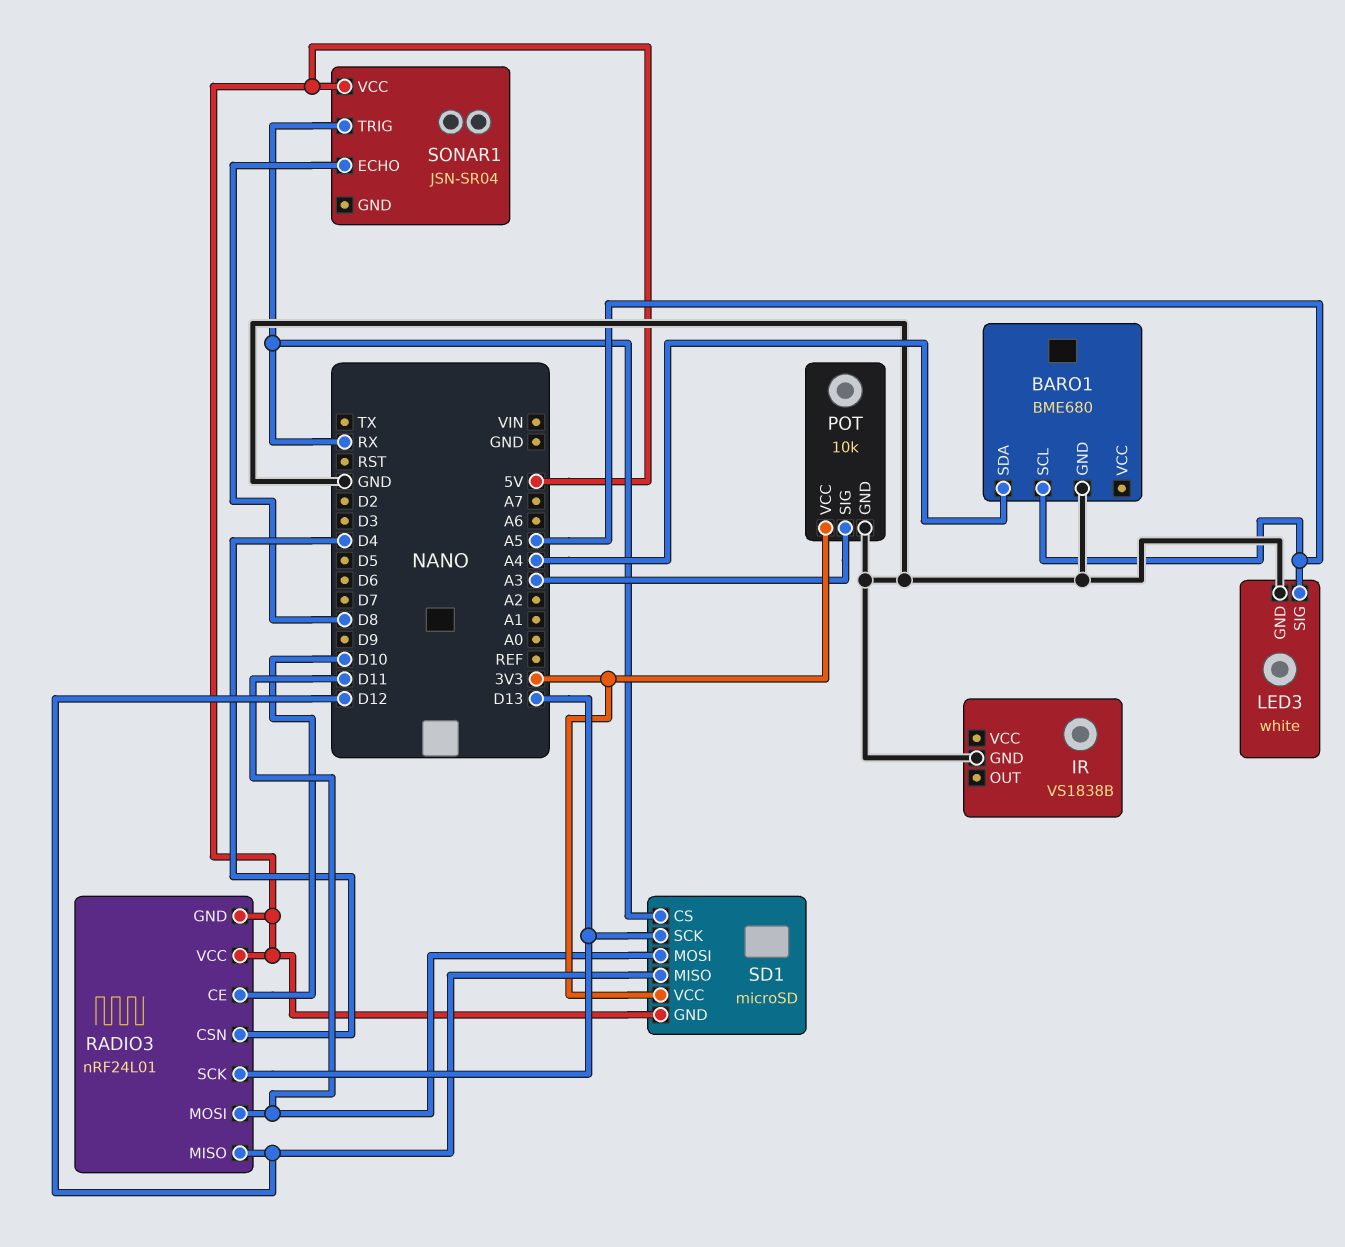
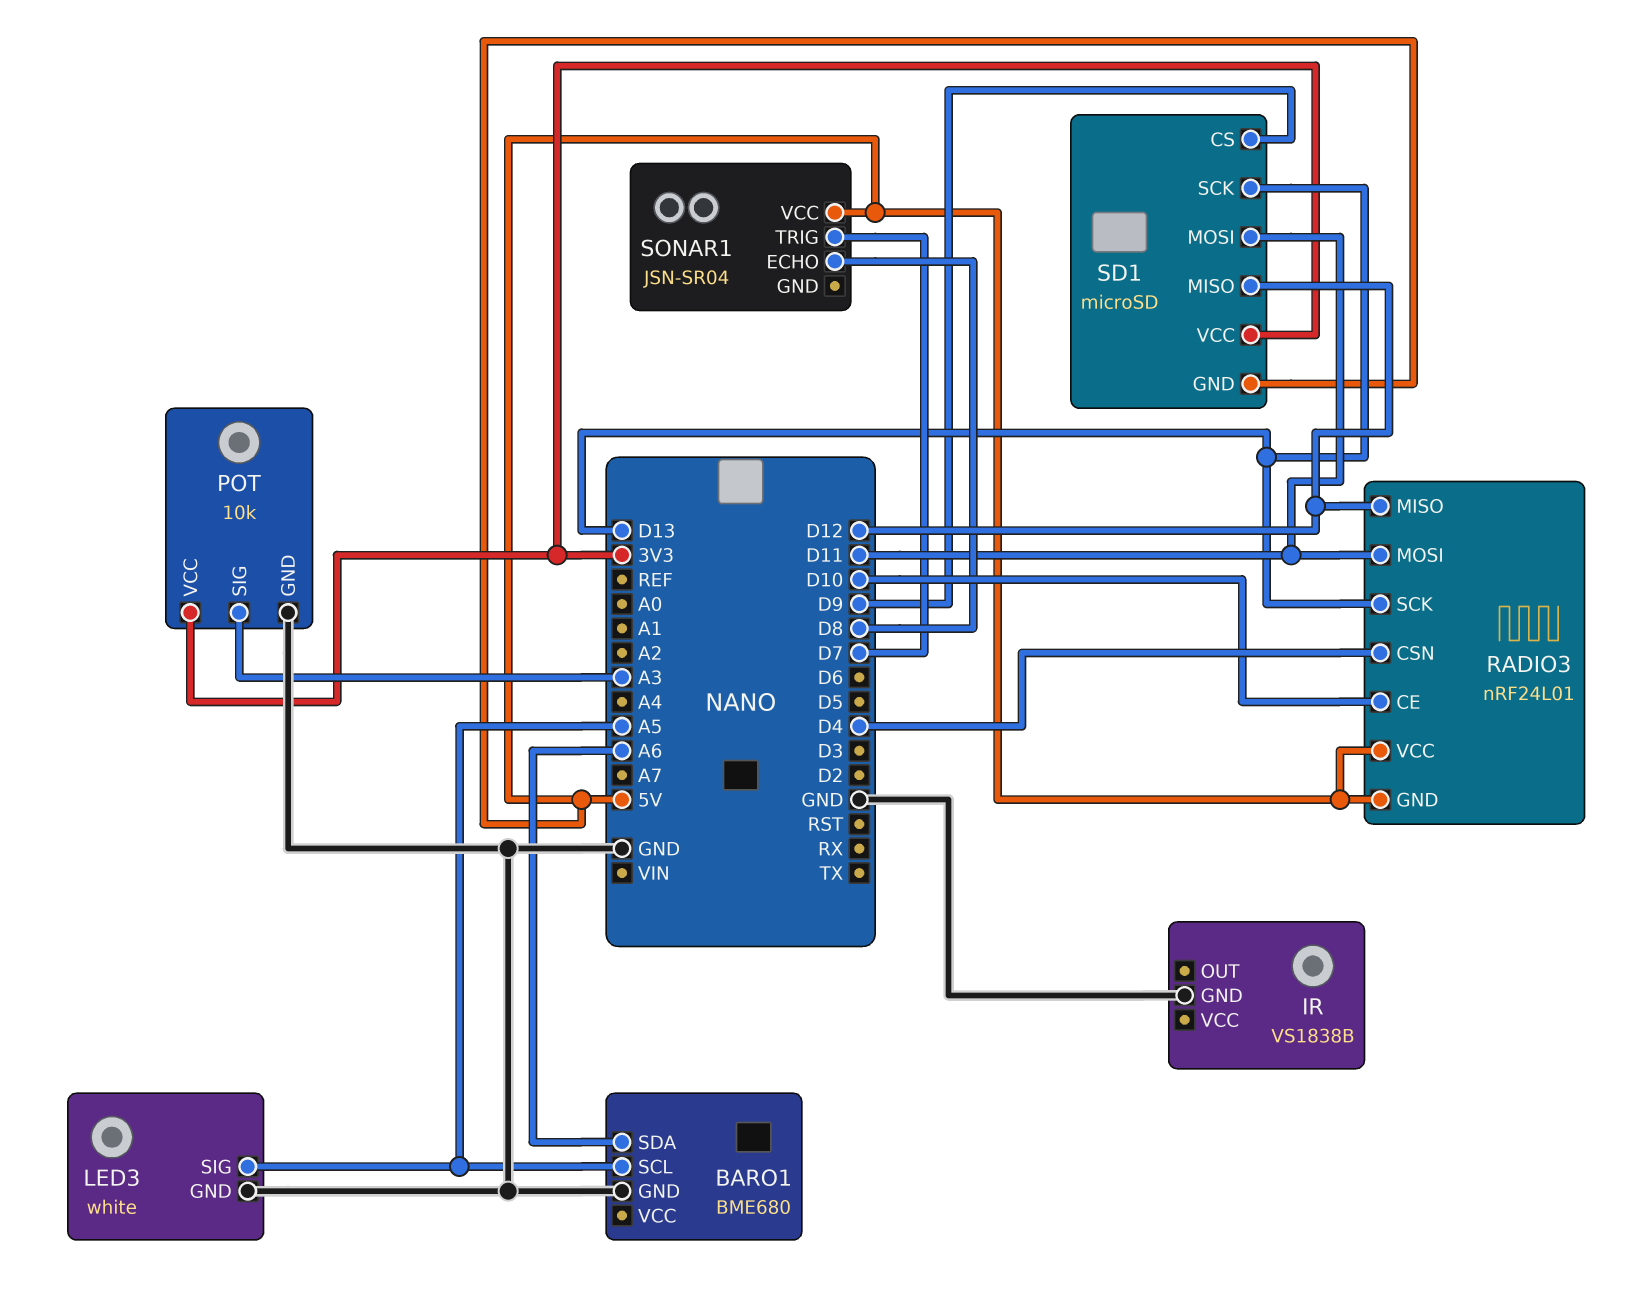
BARO1 pin SDA: A4 -> A6
SD1 pin CS: RX -> D9
SONAR1 pin TRIG: RX -> D7

